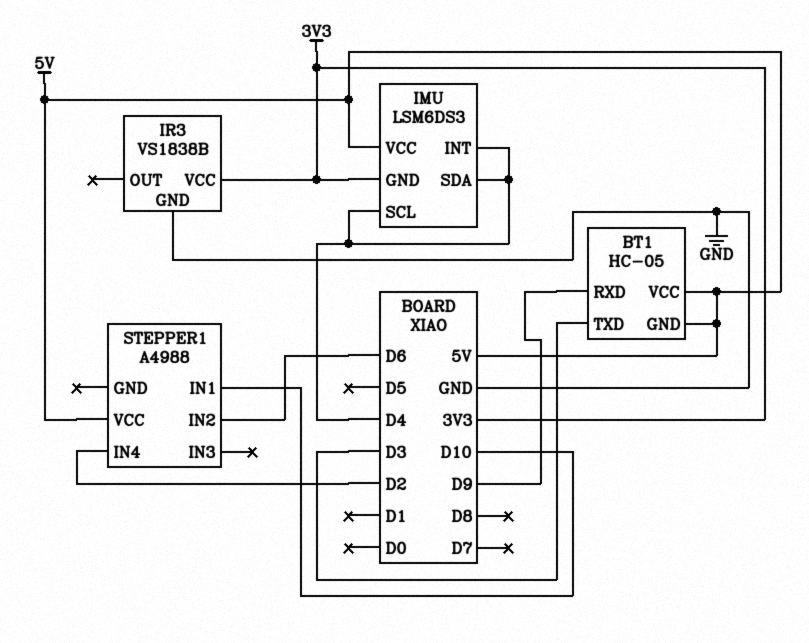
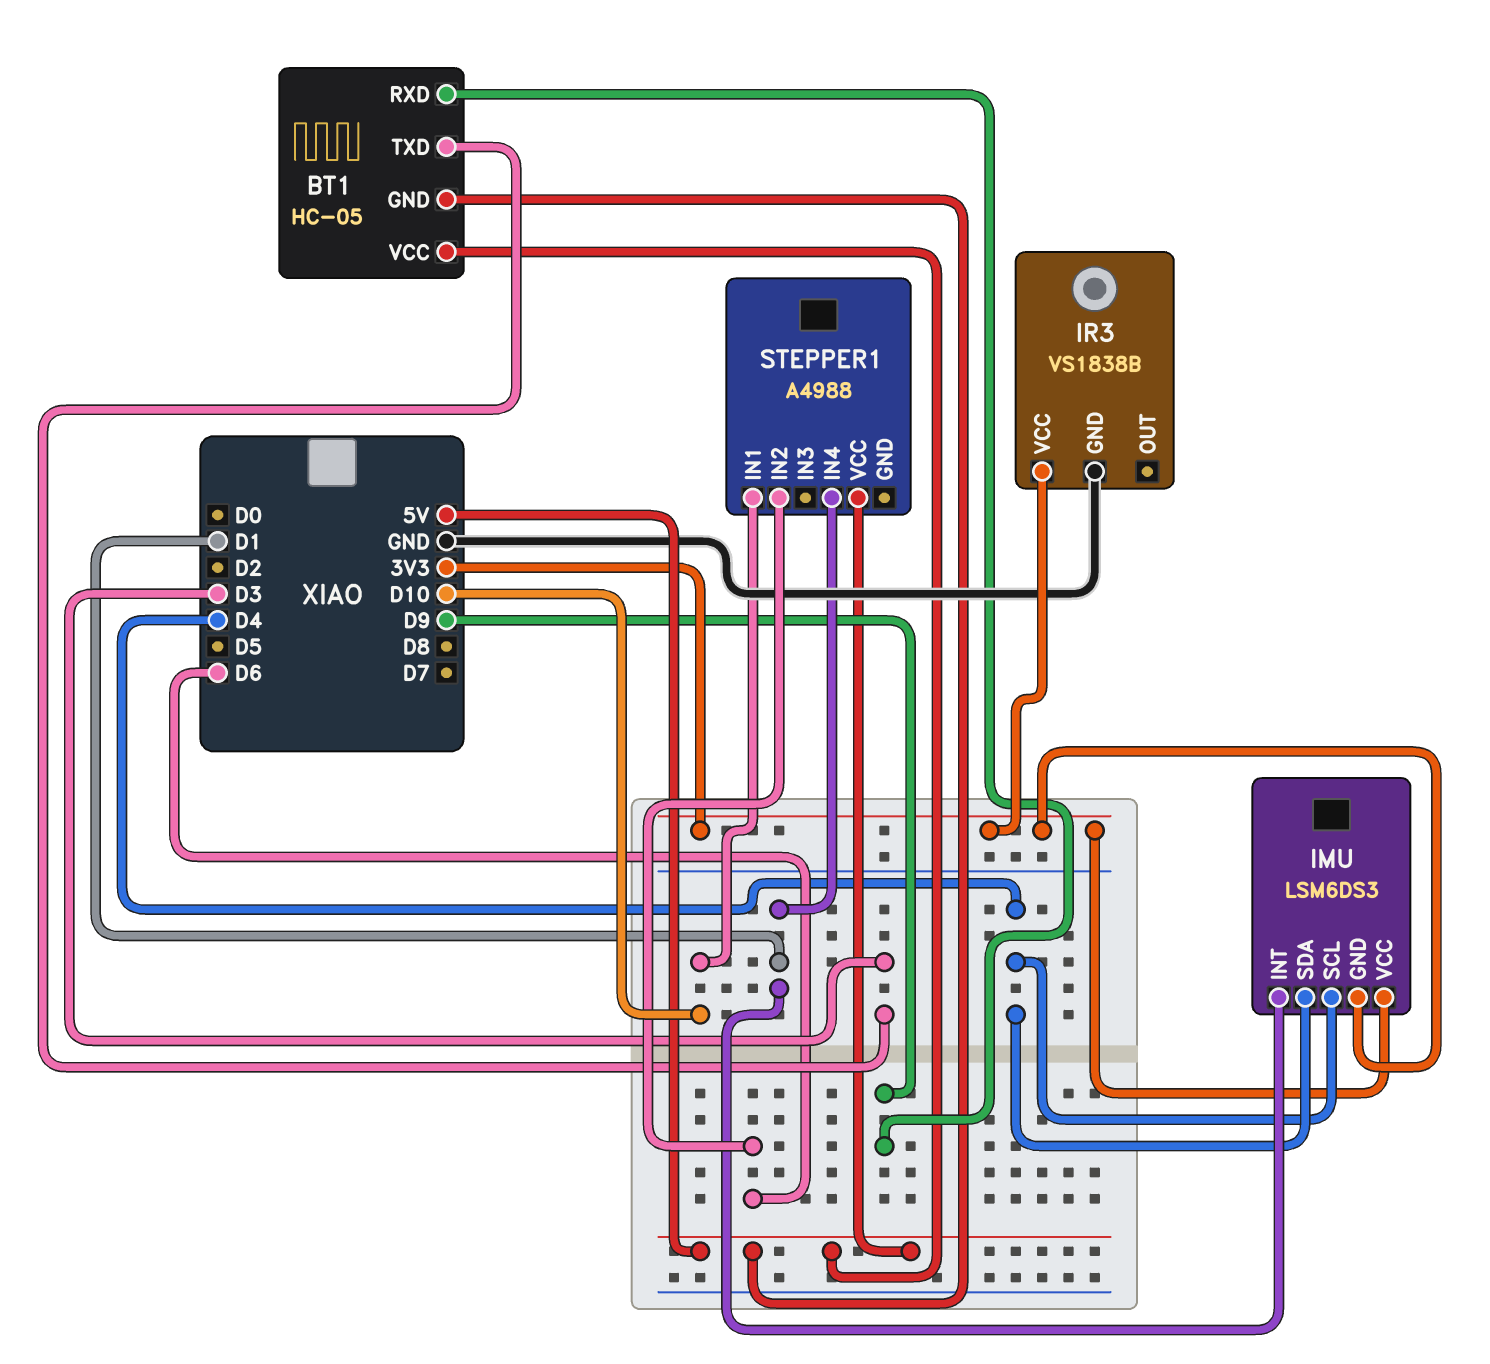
IMU pin INT: D4 -> D1
IMU pin VCC: 5V -> 3V3
STEPPER1 pin IN4: D2 -> D1

